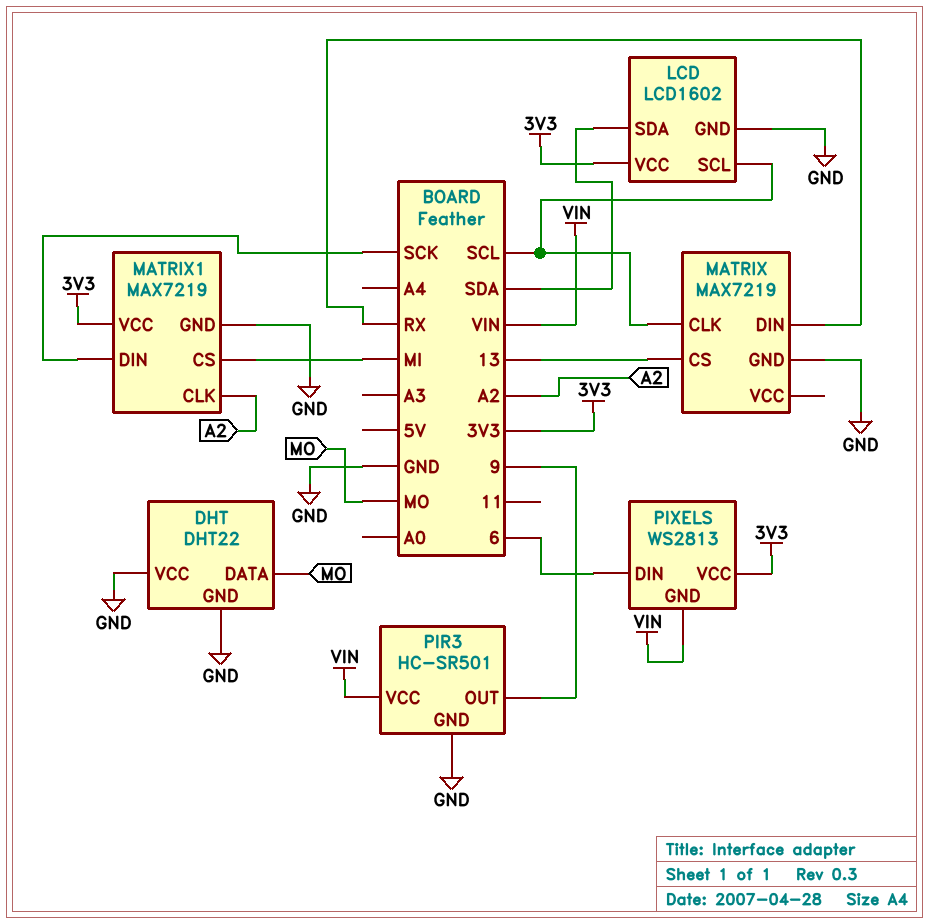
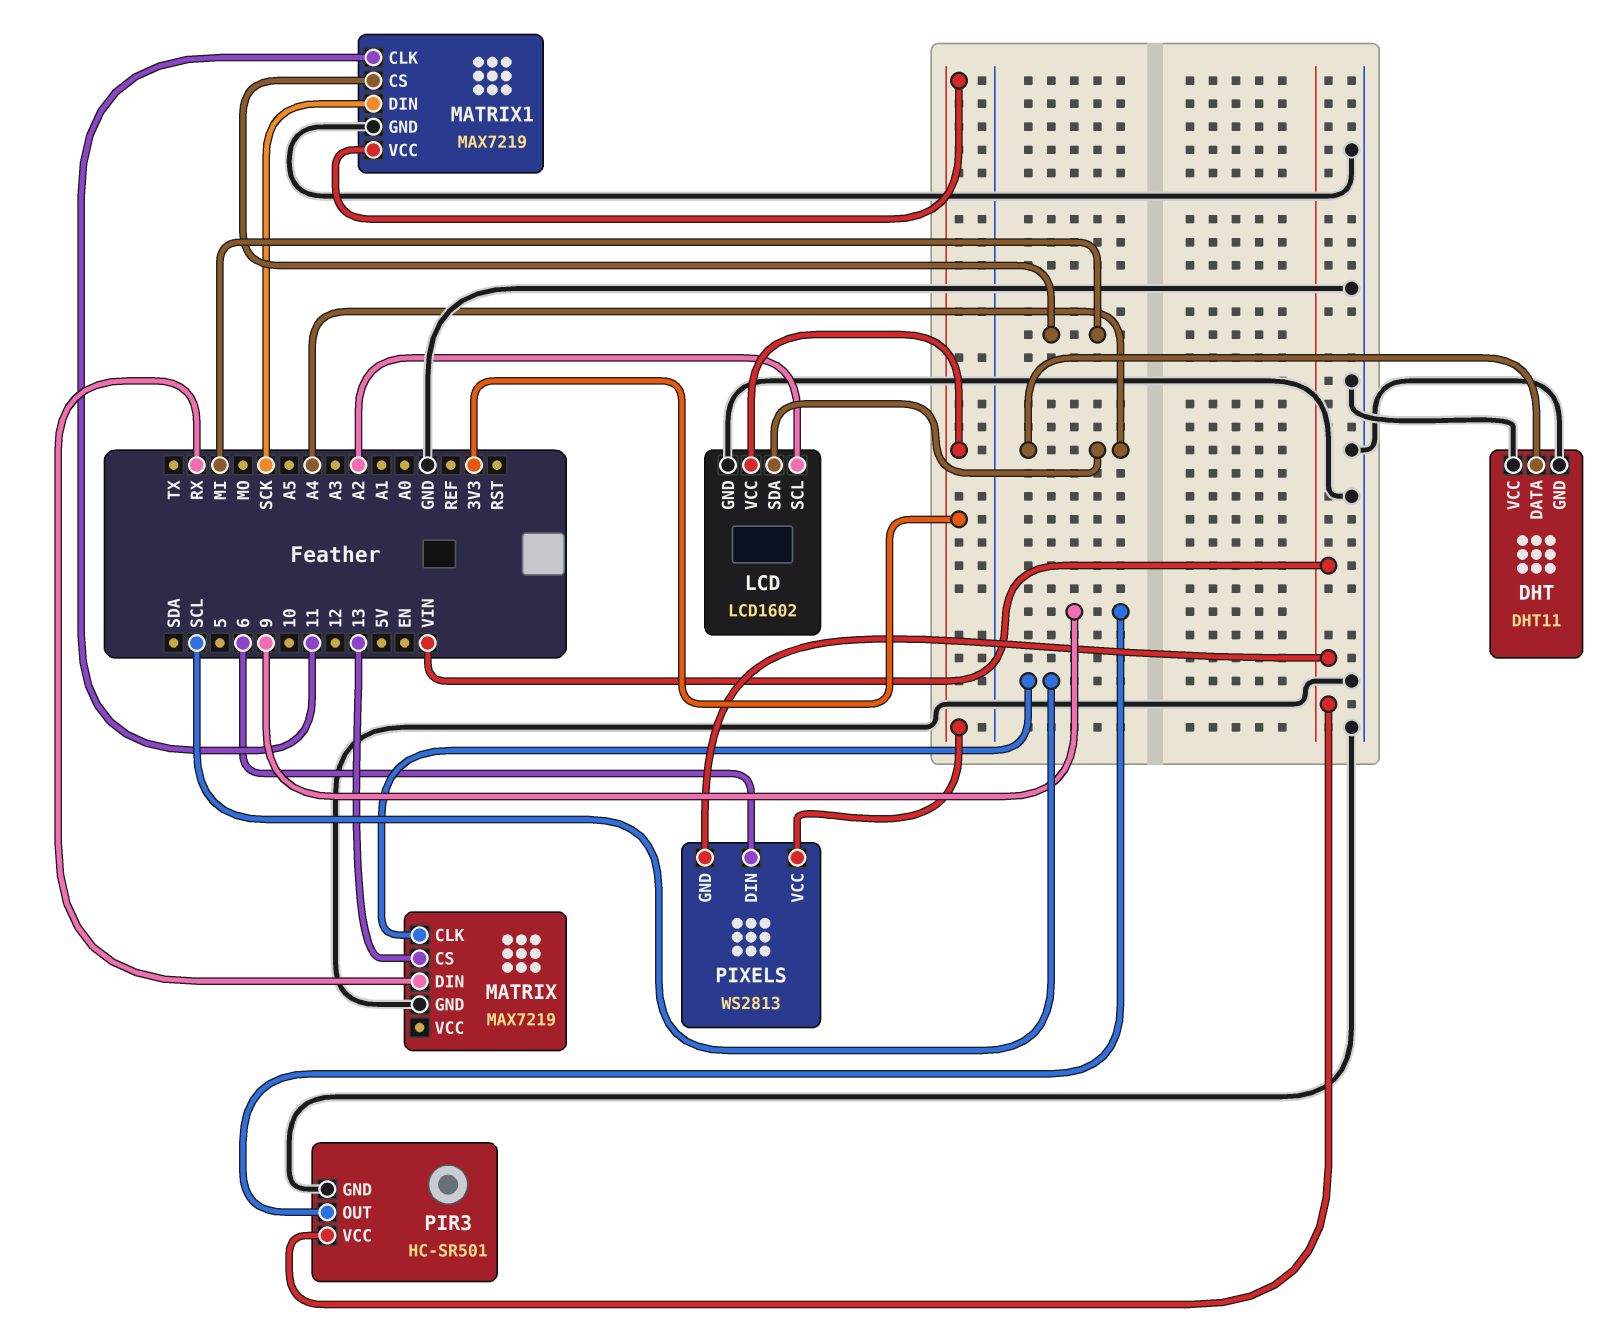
DHT: DHT22 -> DHT11
DHT pin DATA: MO -> A4
LCD pin SCL: SCL -> A2
LCD pin SDA: SDA -> A4
MATRIX1 pin CLK: A2 -> 11

